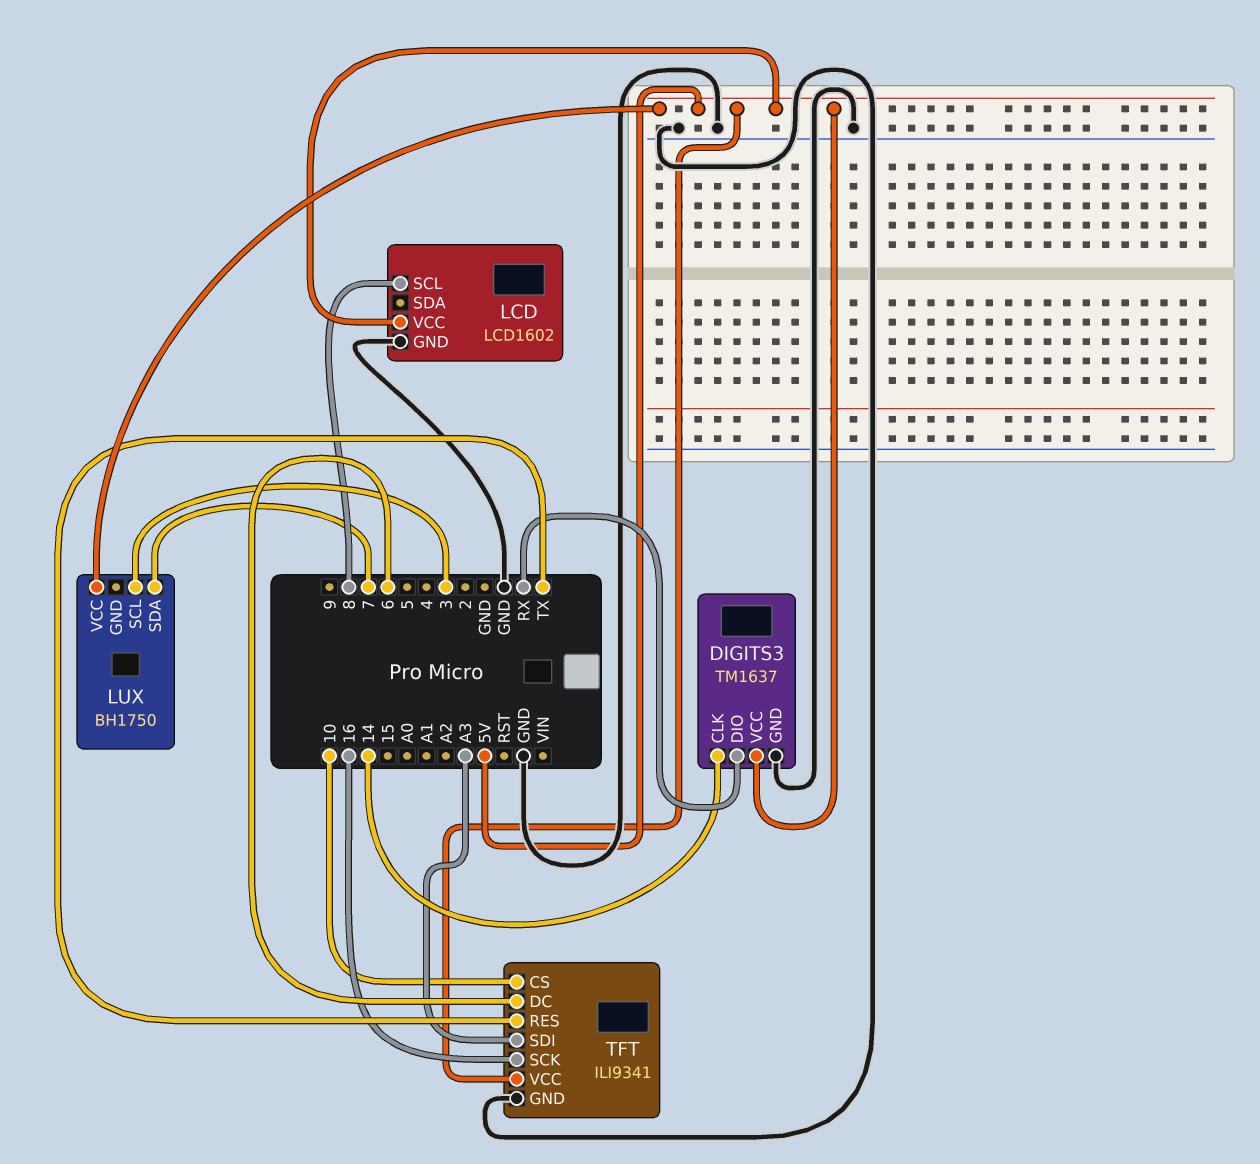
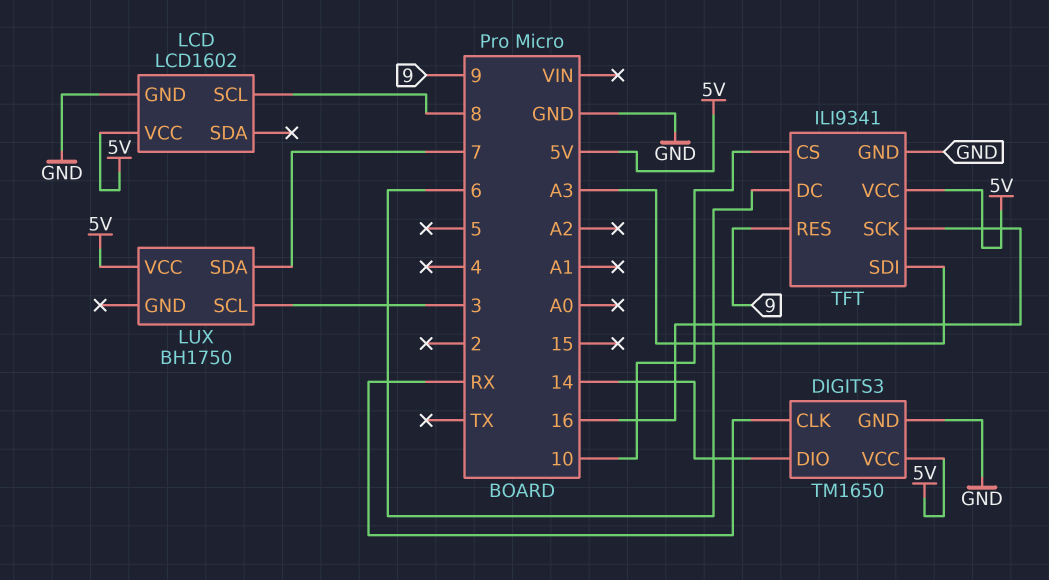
DIGITS3: TM1637 -> TM1650
DIGITS3 pin CLK: 14 -> RX
DIGITS3 pin DIO: RX -> 14
TFT pin RES: TX -> 9

